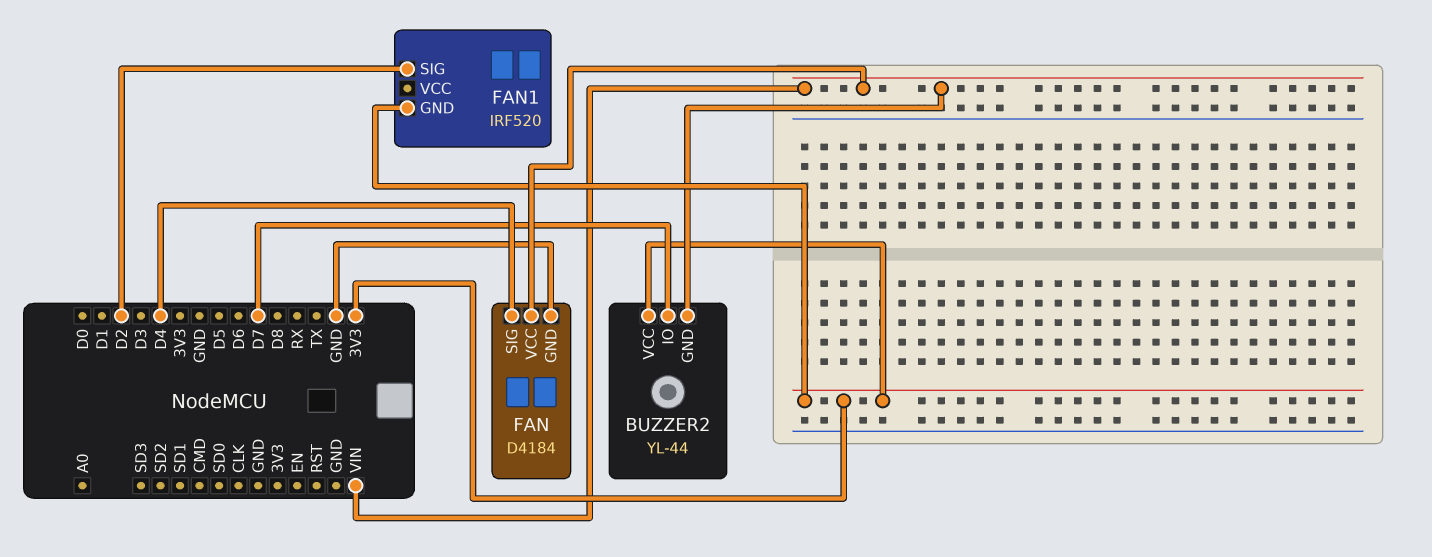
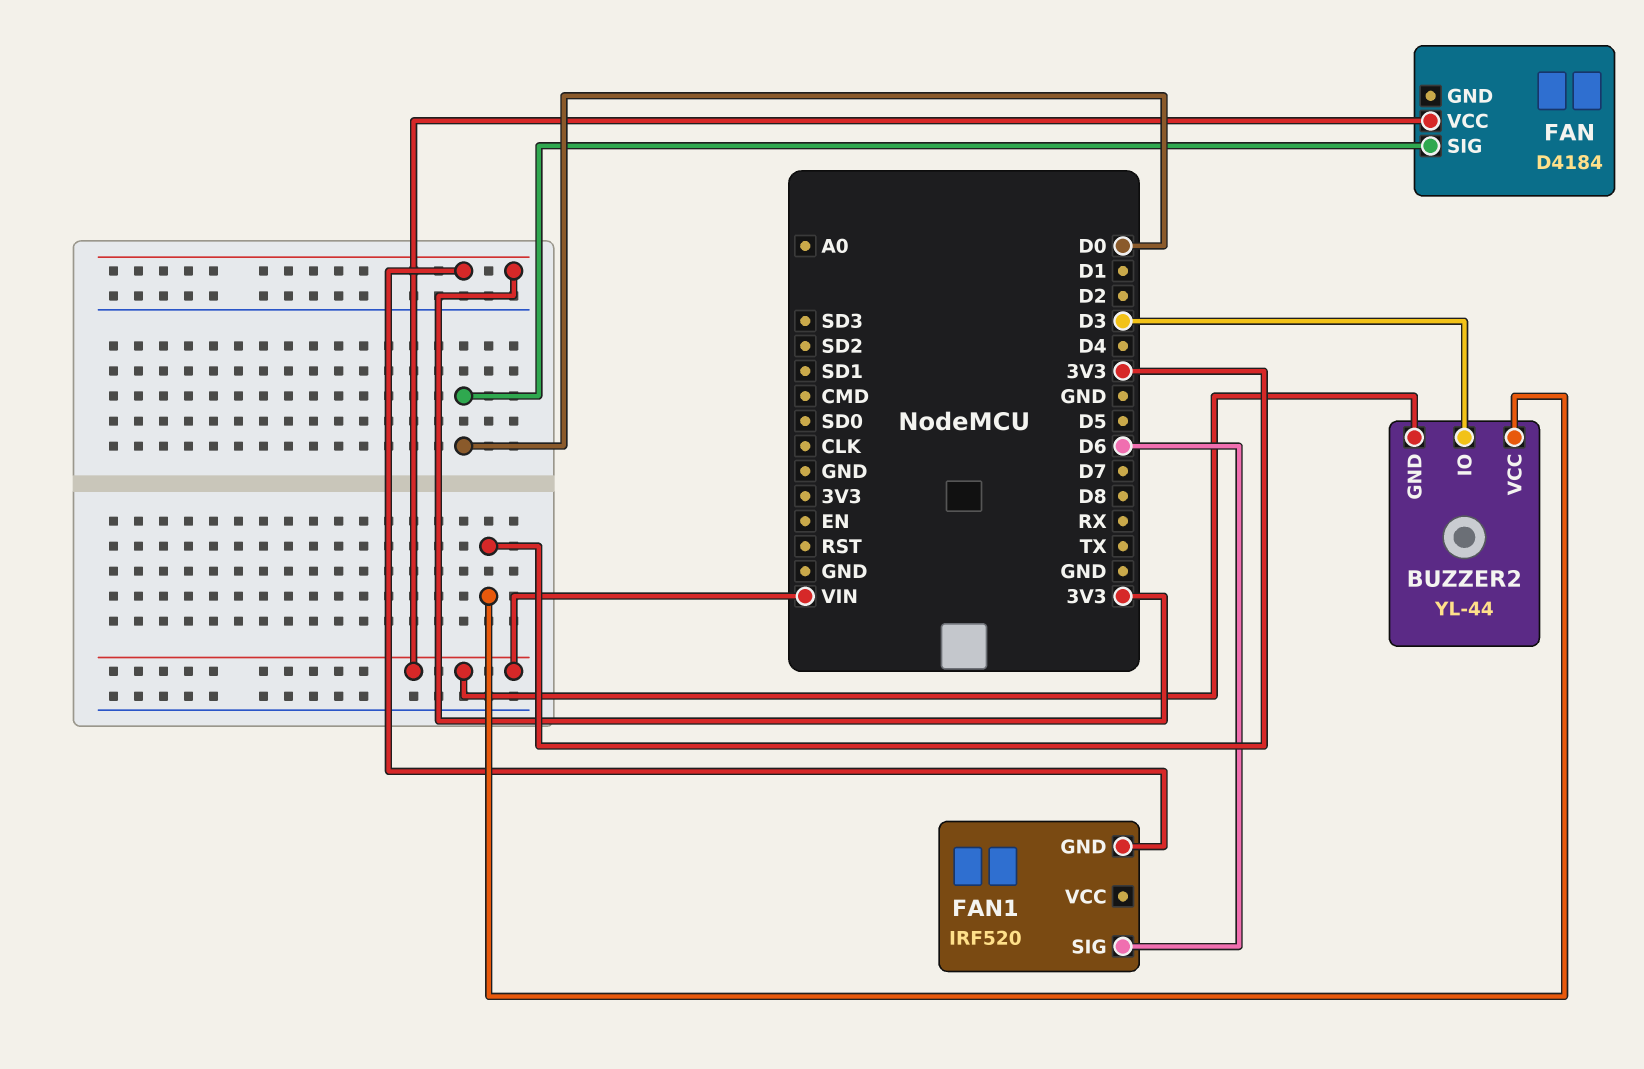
BUZZER2 pin IO: D7 -> D3
FAN pin GND: GND -> none
FAN pin SIG: D4 -> D0
FAN1 pin SIG: D2 -> D6

